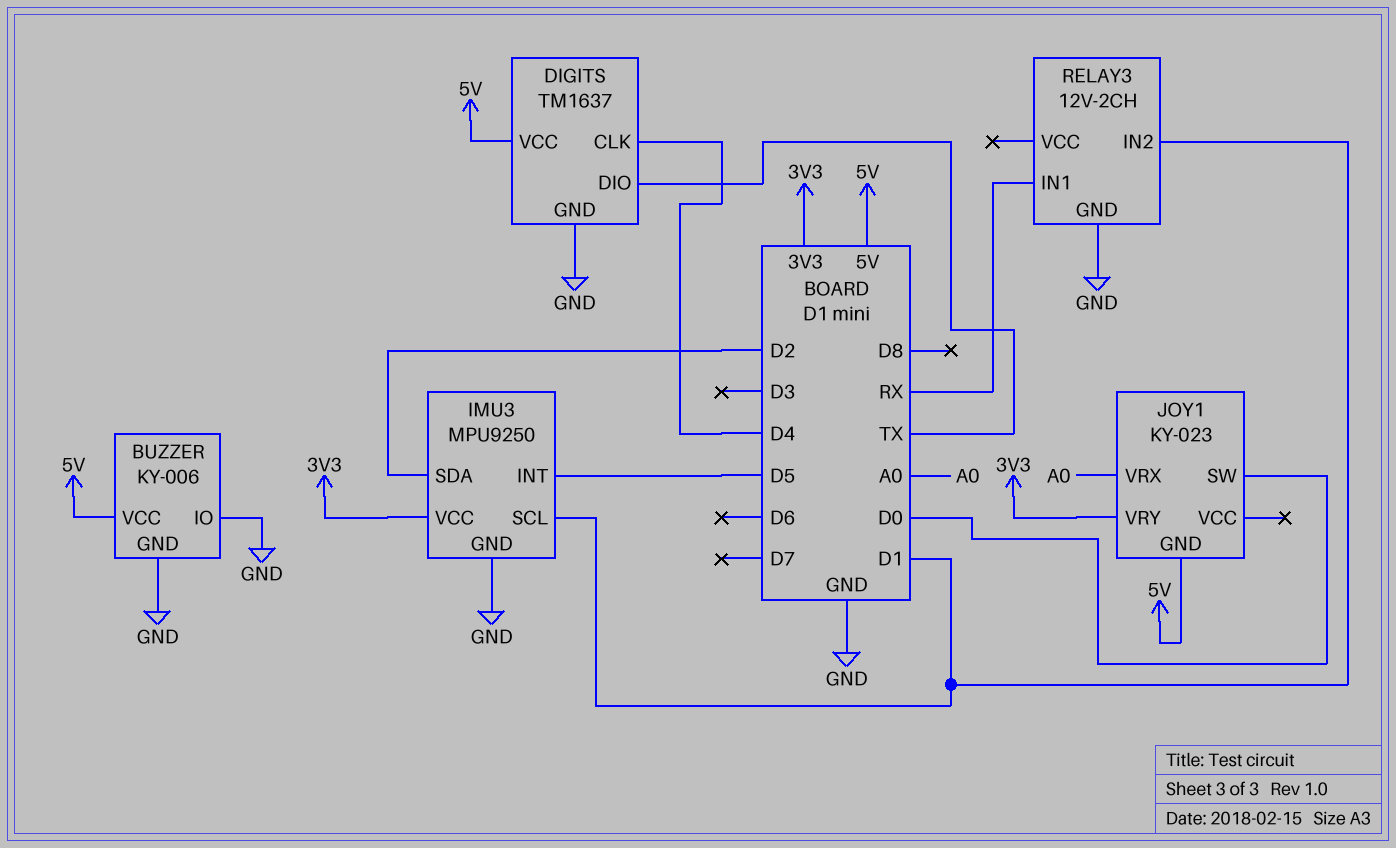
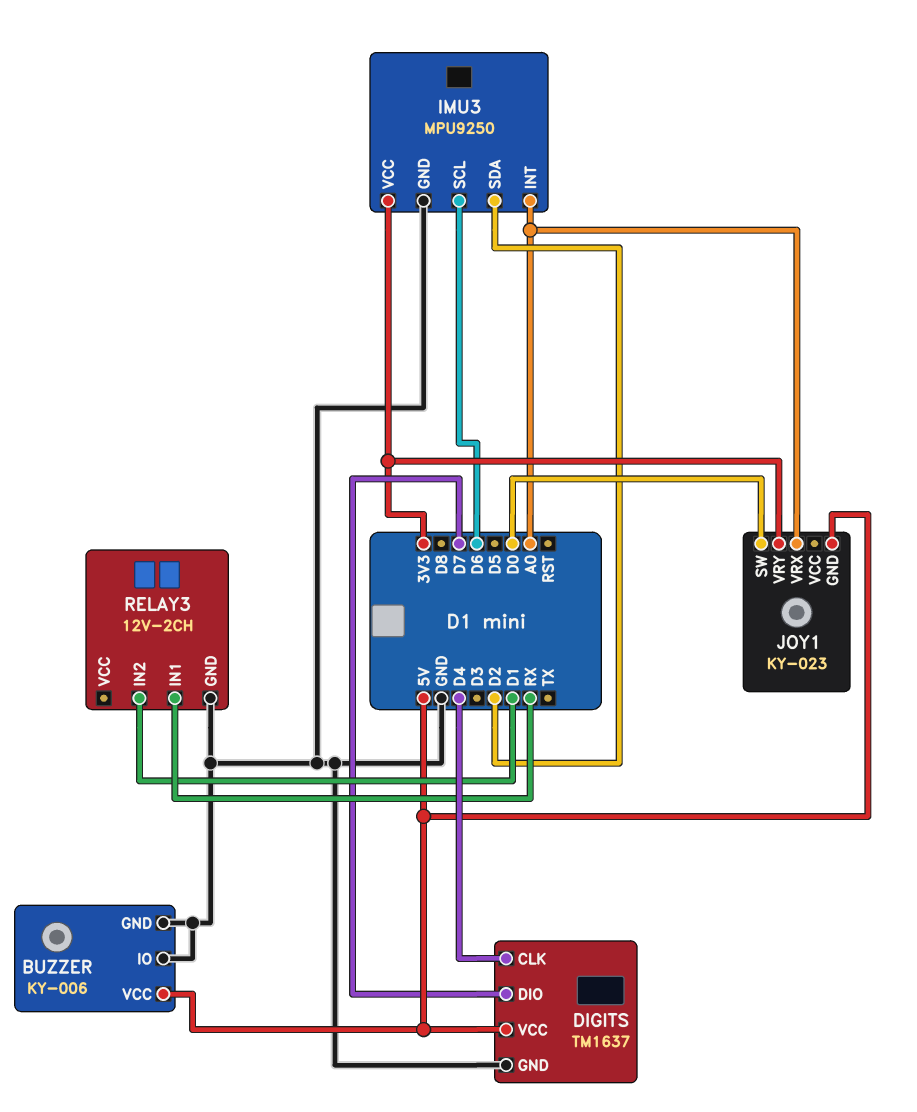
DIGITS pin DIO: TX -> D7
IMU3 pin INT: D5 -> A0
IMU3 pin SCL: D1 -> D6

